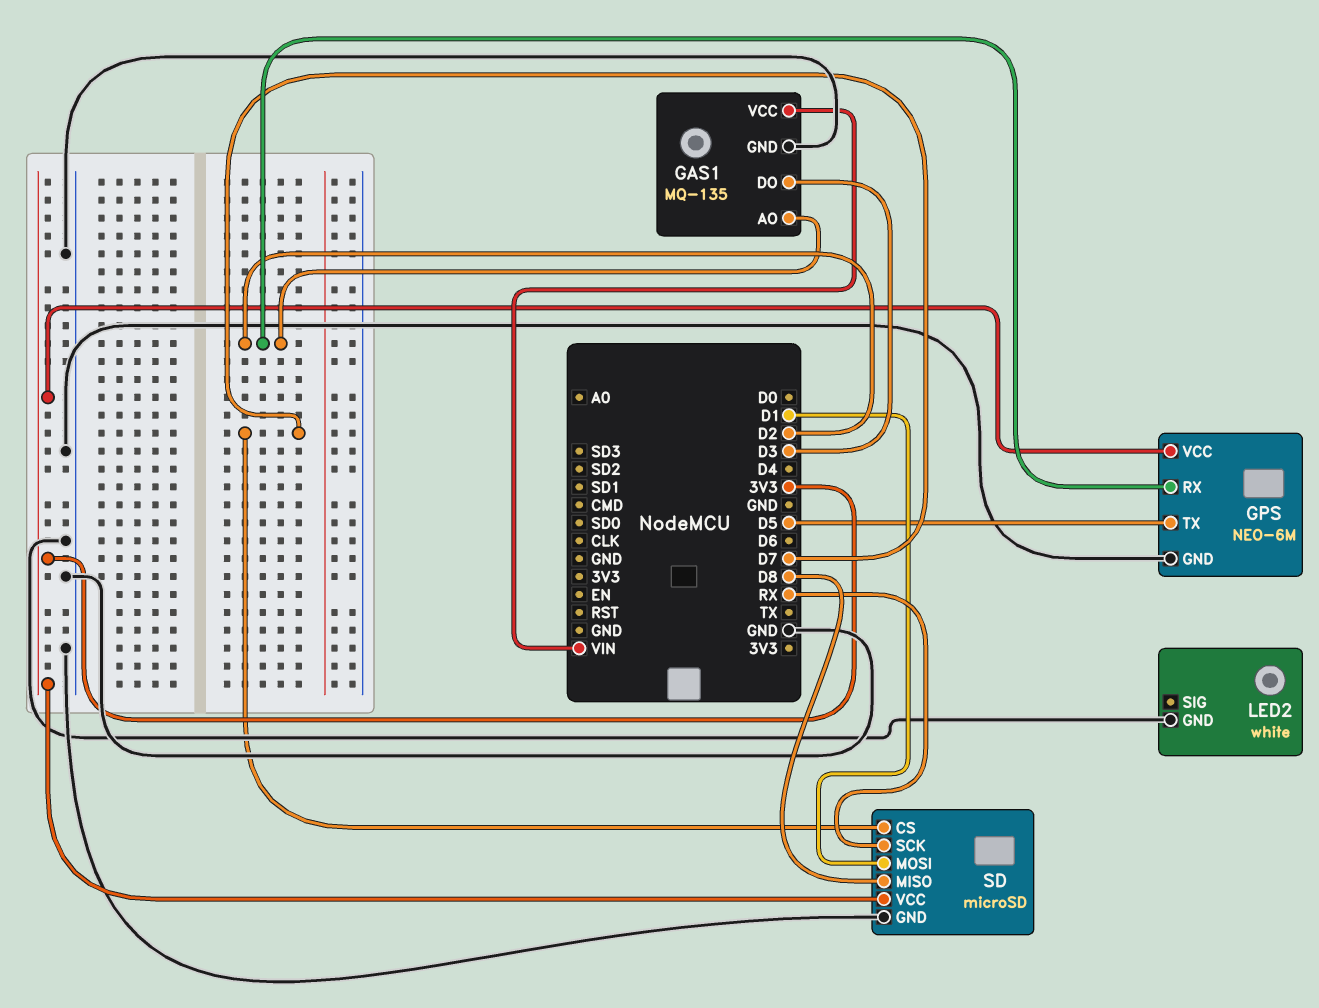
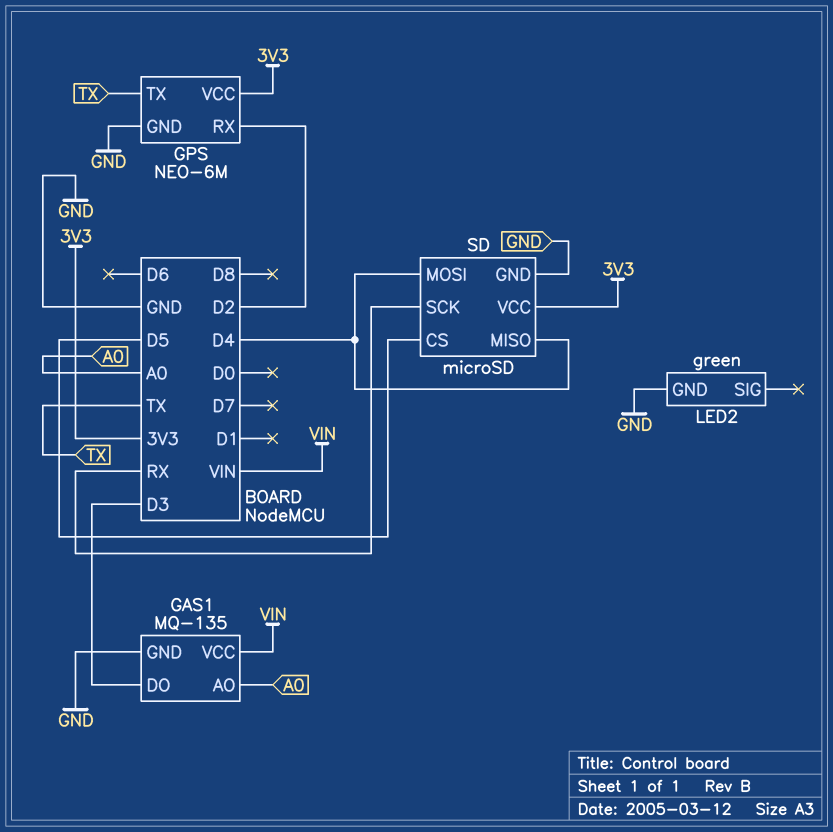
GAS1 pin AO: D2 -> A0
GPS pin TX: D5 -> TX
LED2: white -> green
SD pin CS: D7 -> D5
SD pin MISO: D8 -> D4
SD pin MOSI: D1 -> D4

